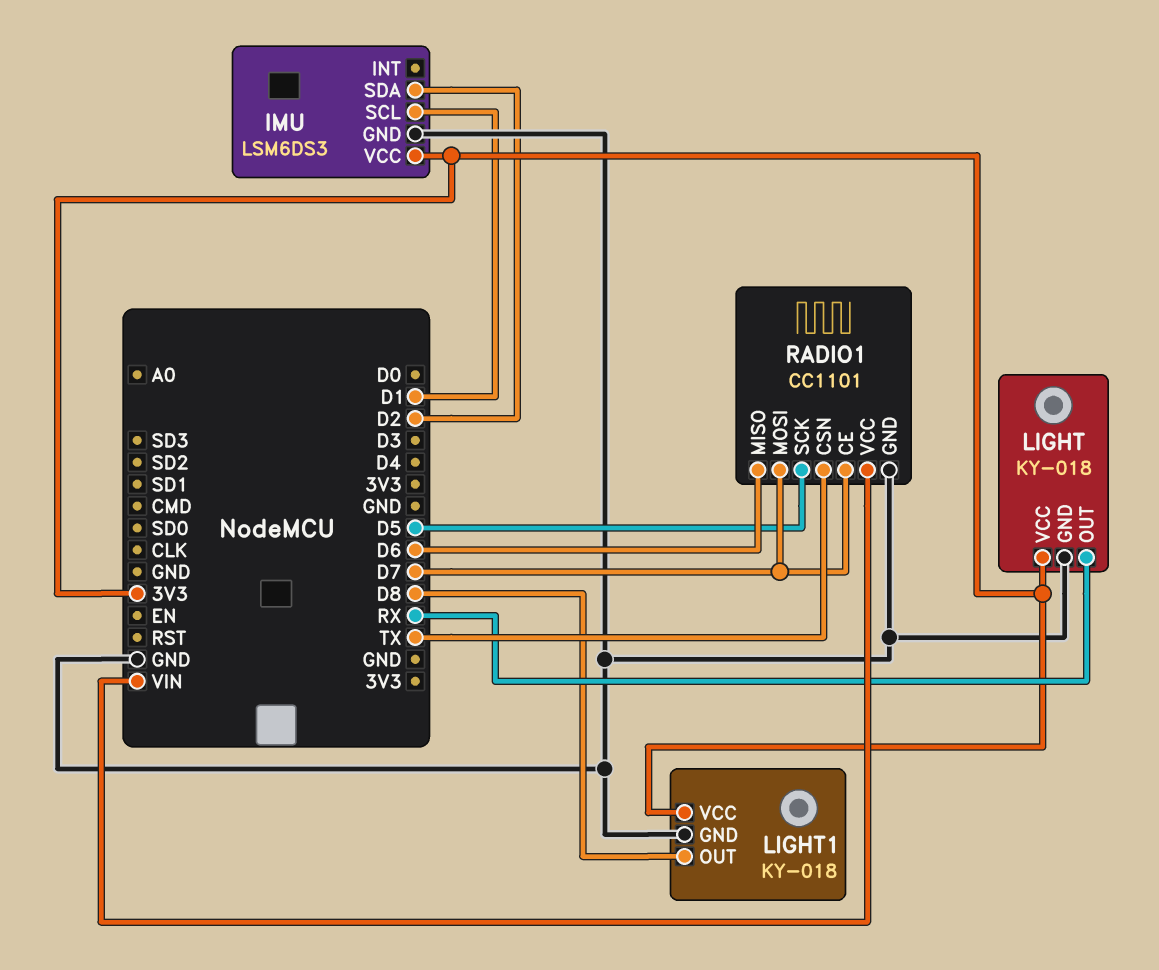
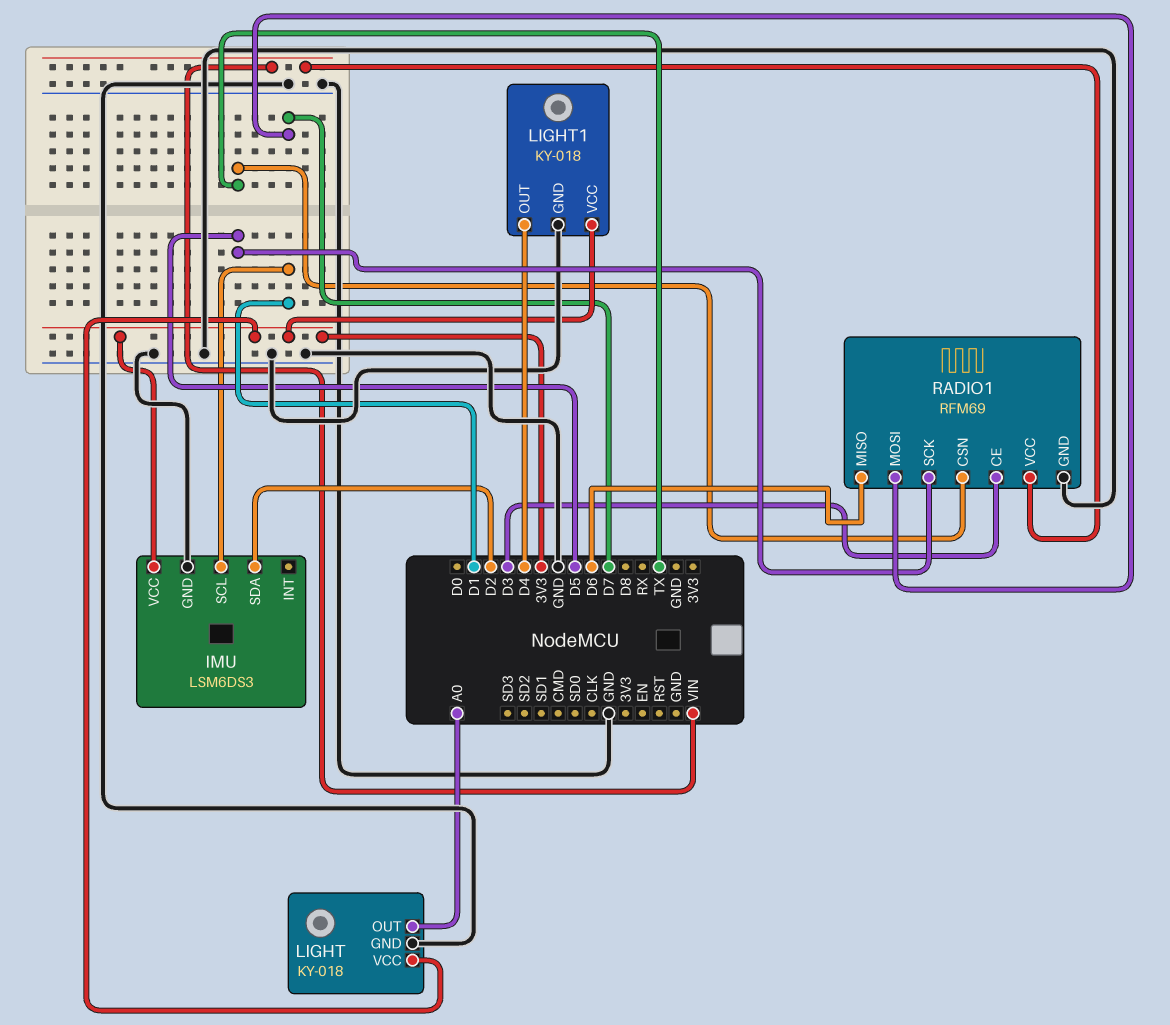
LIGHT pin OUT: RX -> A0
LIGHT1 pin OUT: D8 -> D4
RADIO1: CC1101 -> RFM69
RADIO1 pin CE: D7 -> D3

